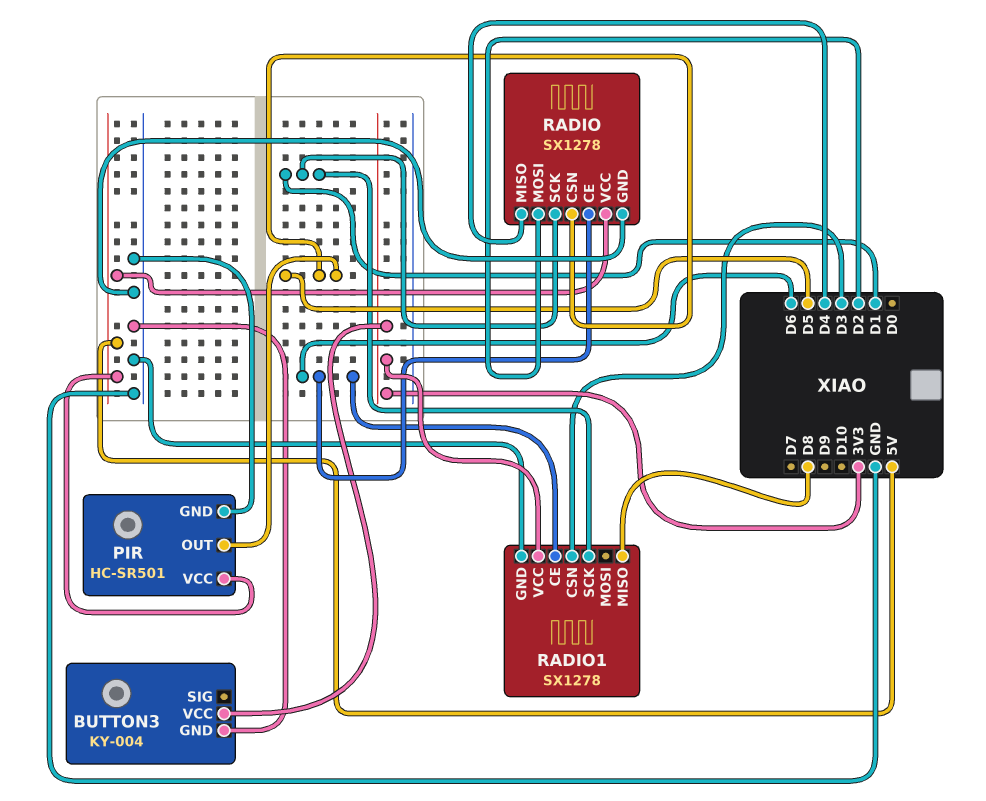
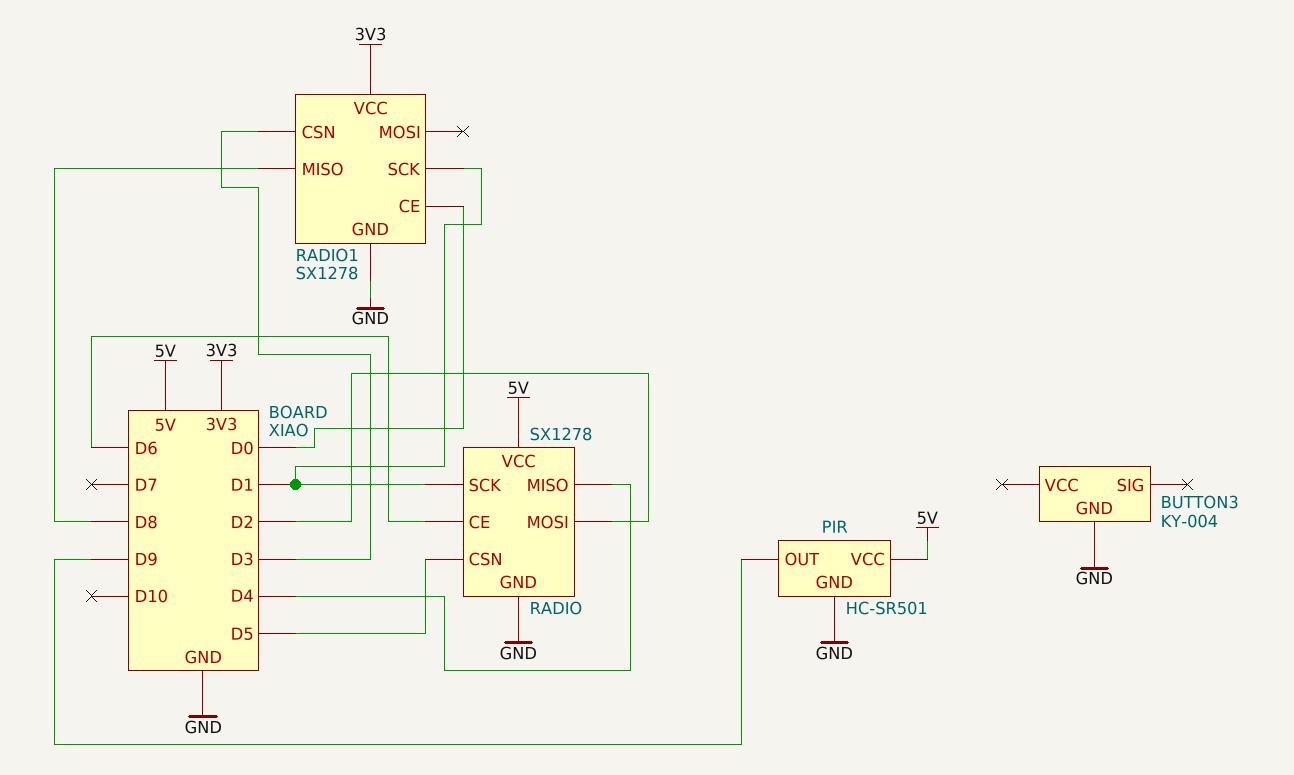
BUTTON3 pin VCC: 3V3 -> none
PIR pin OUT: D5 -> D9
RADIO1 pin CE: D6 -> D0

